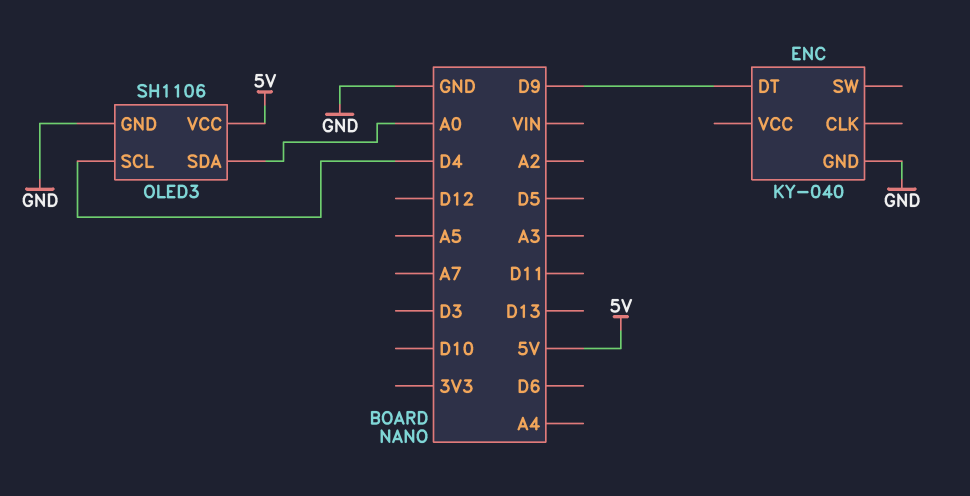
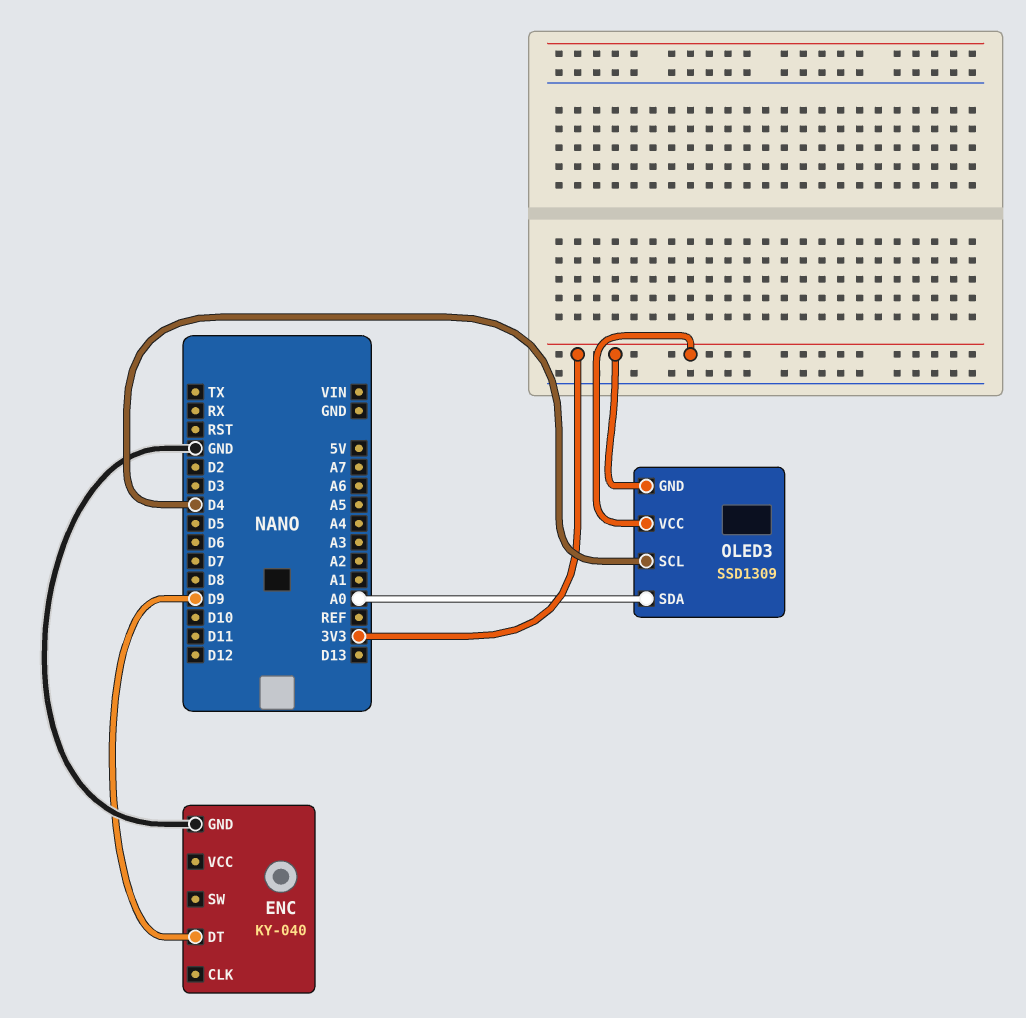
OLED3: SH1106 -> SSD1309
OLED3 pin GND: GND -> 3V3
OLED3 pin VCC: 5V -> 3V3

